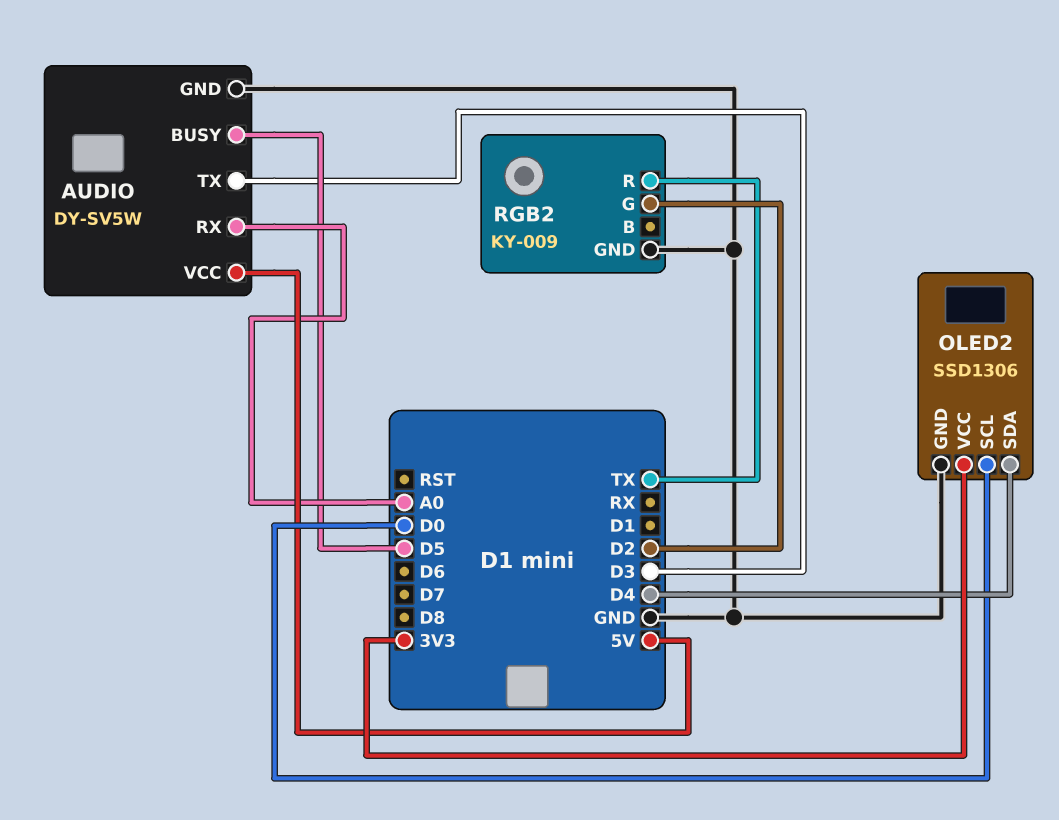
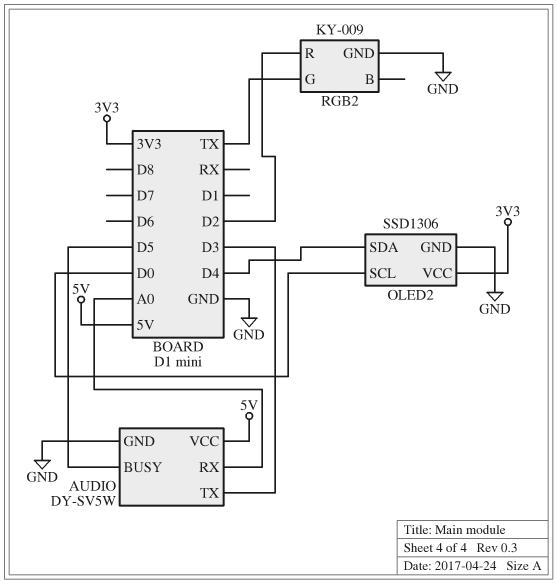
RGB2 pin G: D2 -> TX
RGB2 pin R: TX -> D2

